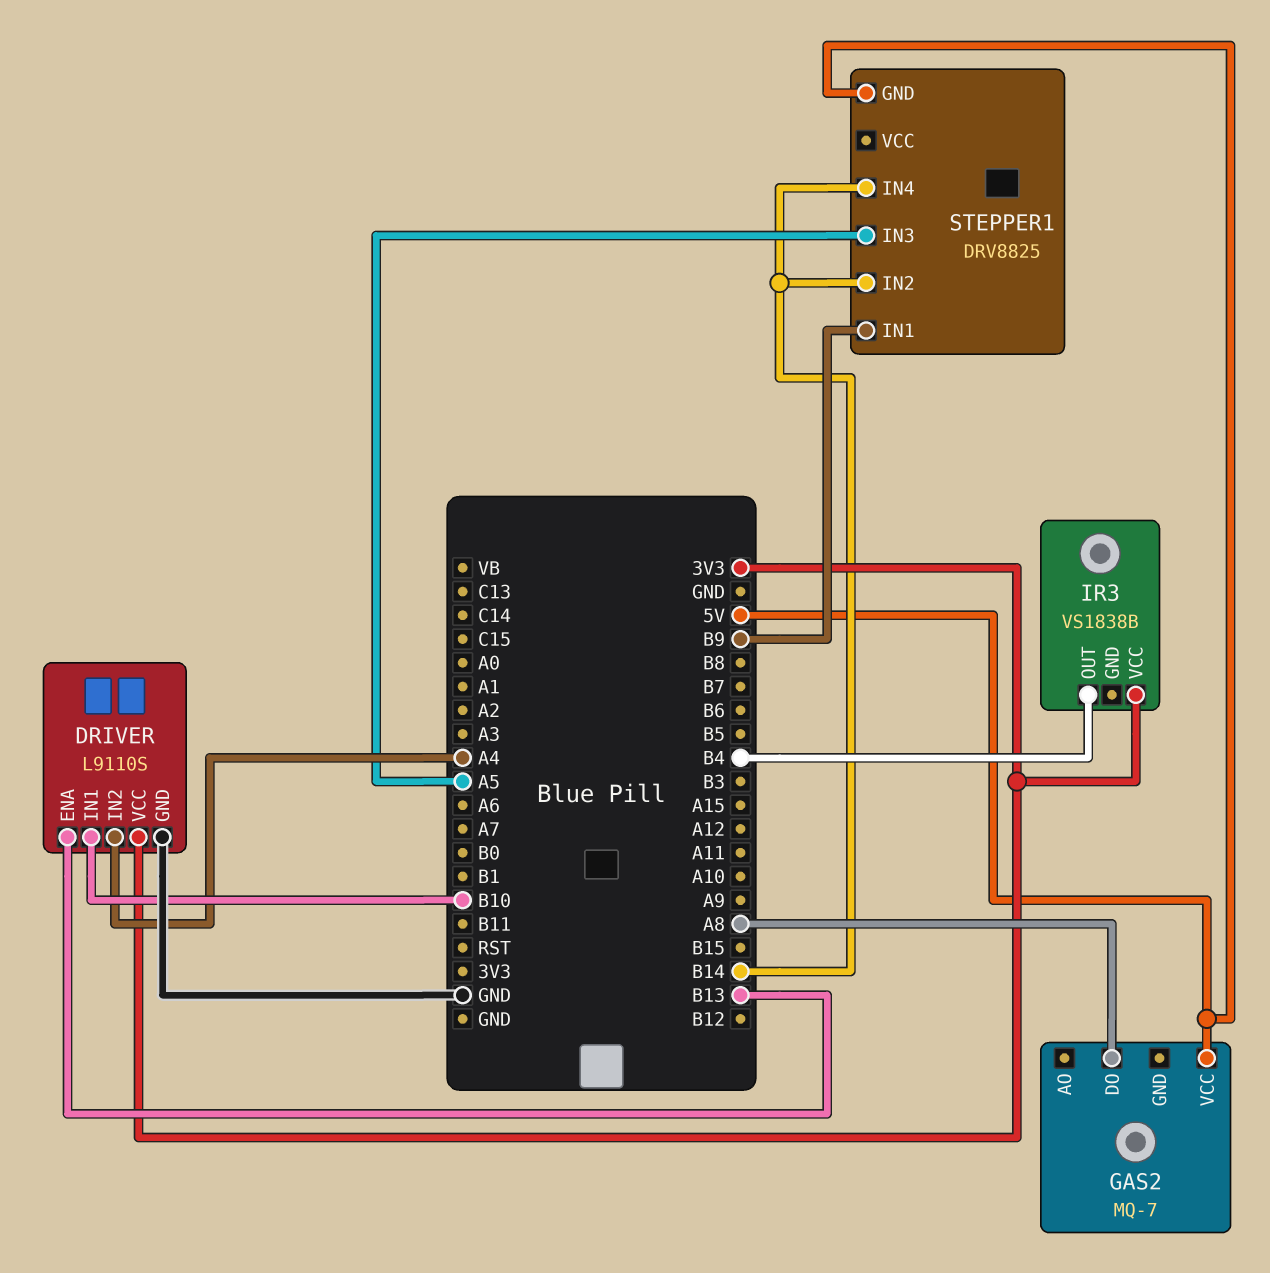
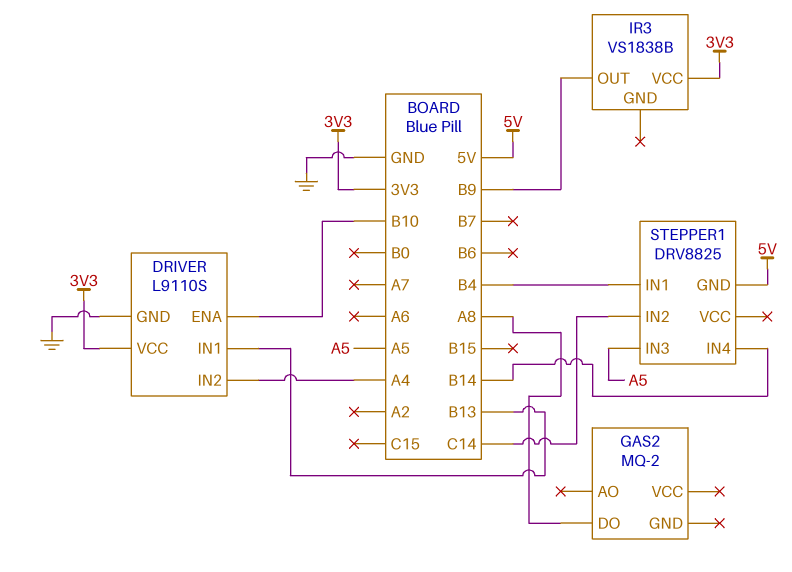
DRIVER pin ENA: B13 -> B10
DRIVER pin IN1: B10 -> B13
GAS2: MQ-7 -> MQ-2
GAS2 pin VCC: 5V -> none
IR3 pin OUT: B4 -> B9
STEPPER1 pin IN1: B9 -> B4
STEPPER1 pin IN2: B14 -> C14

